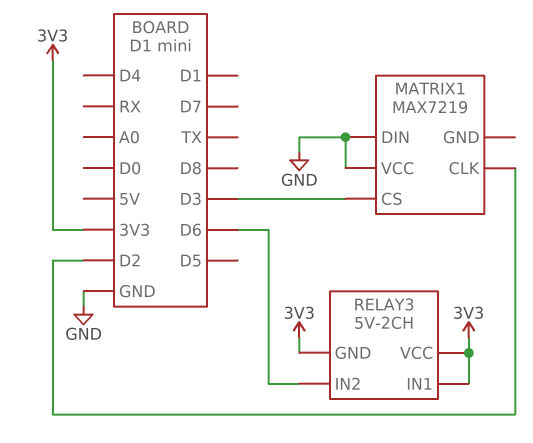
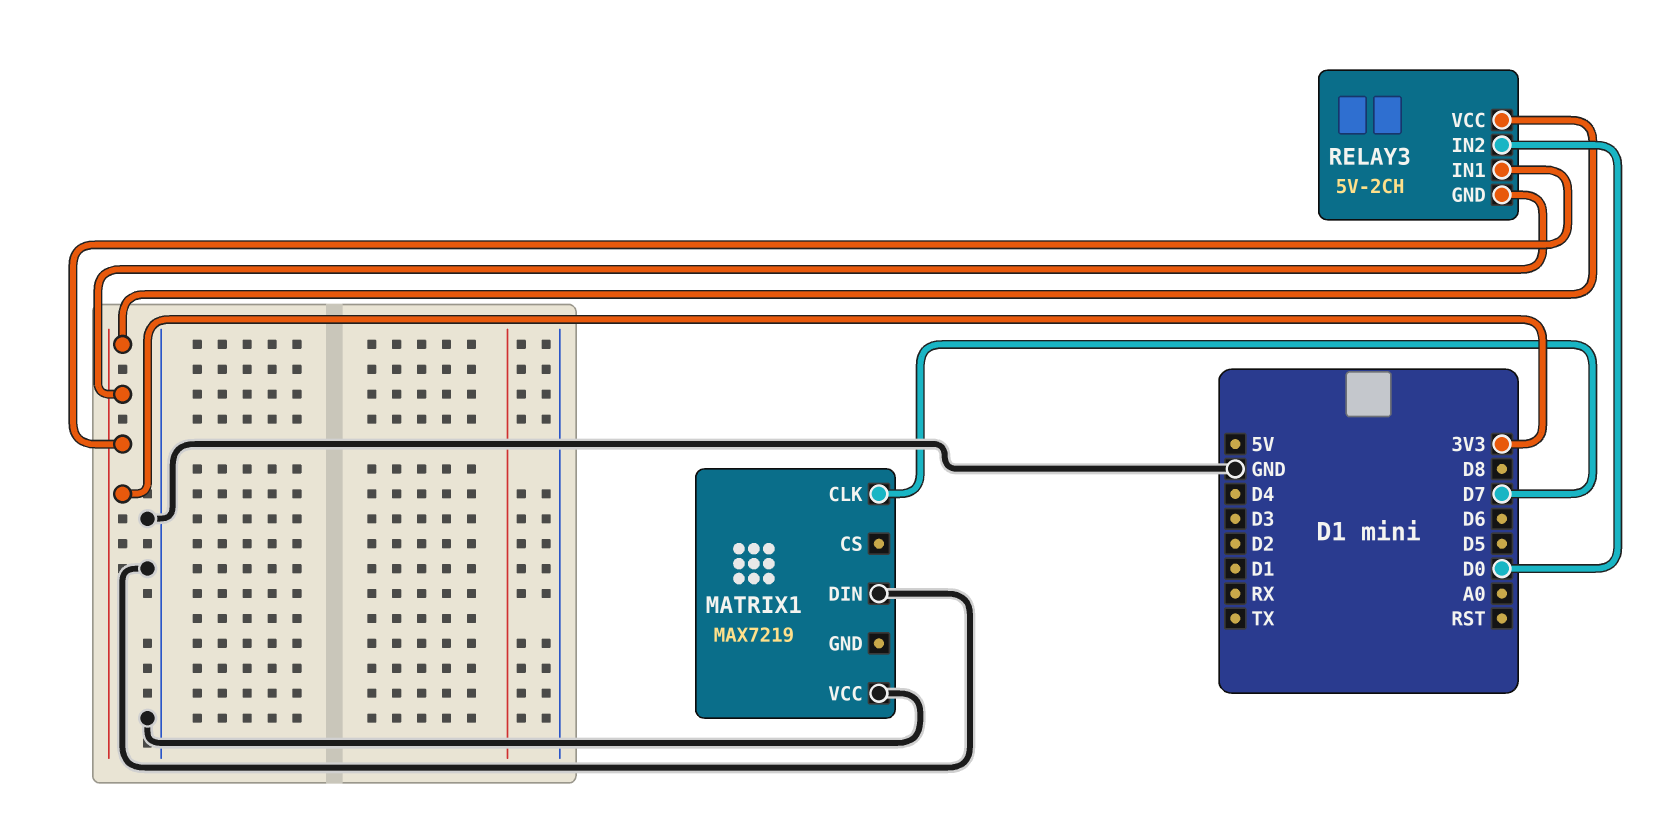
MATRIX1 pin CLK: D2 -> D7
MATRIX1 pin CS: D3 -> none
RELAY3 pin IN2: D6 -> D0

